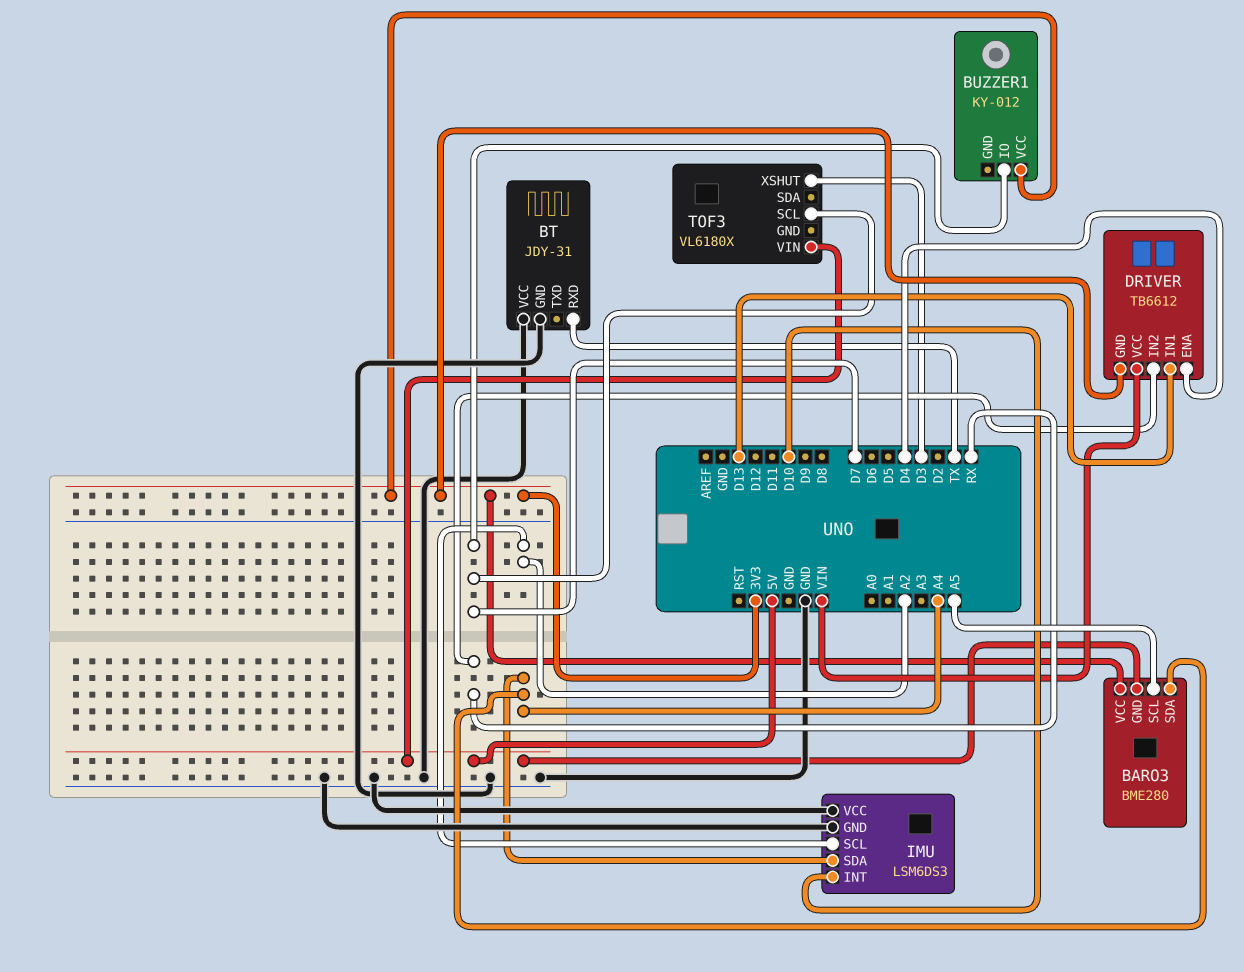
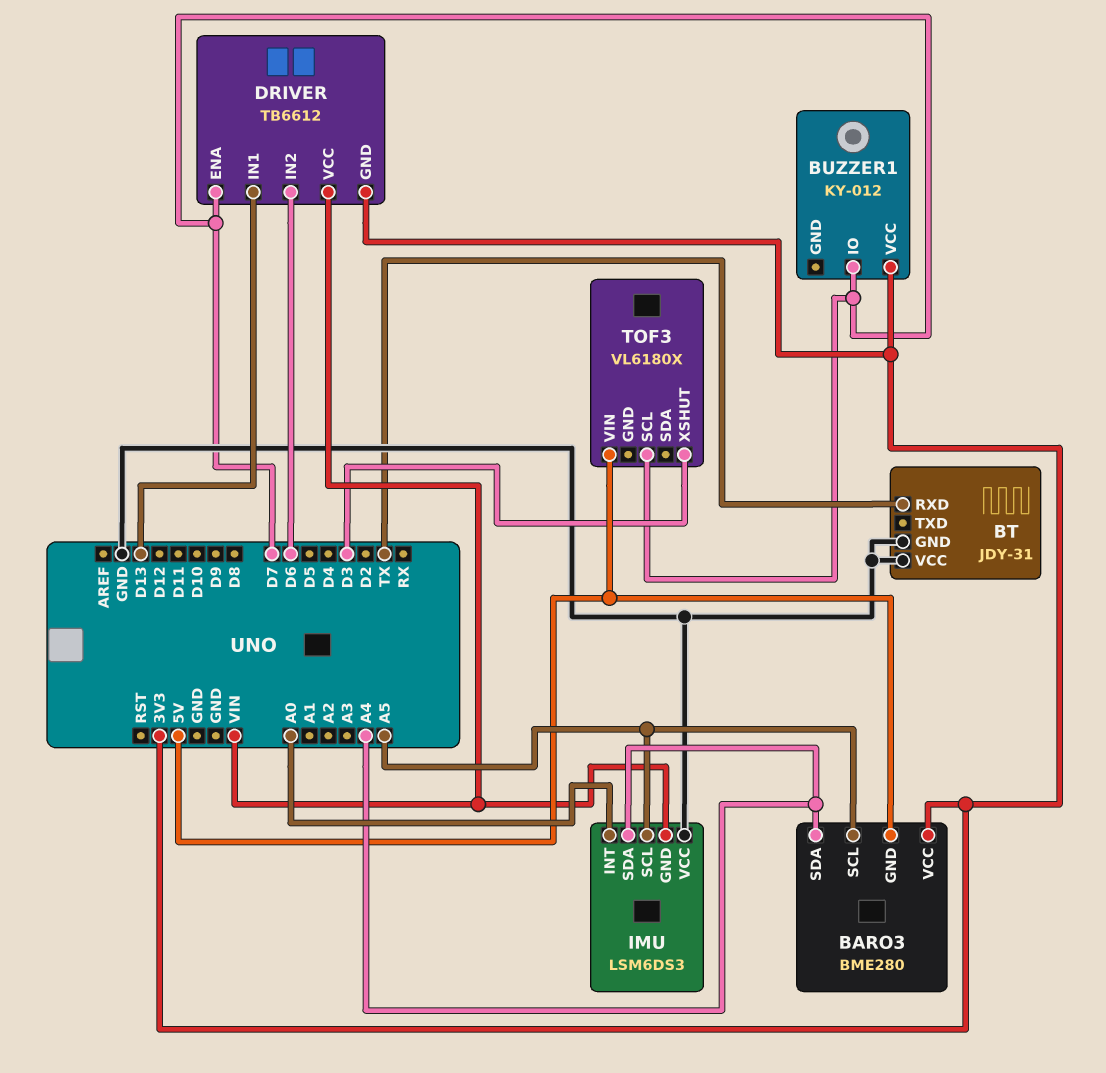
DRIVER pin ENA: D4 -> D7
DRIVER pin IN2: RX -> D6
IMU pin GND: GND -> VIN
IMU pin INT: D10 -> A0
IMU pin SCL: A2 -> A5

